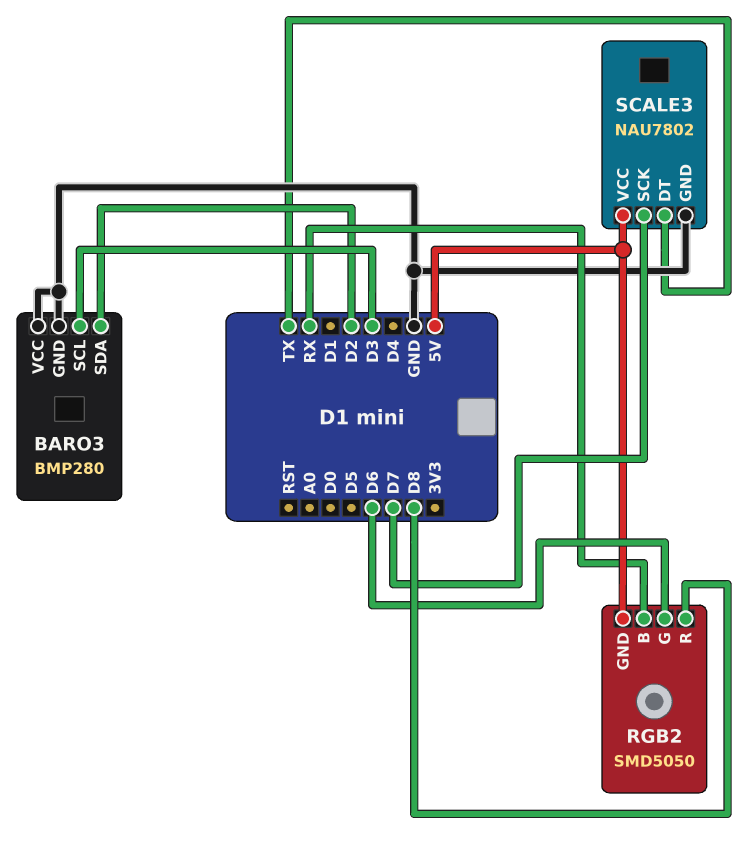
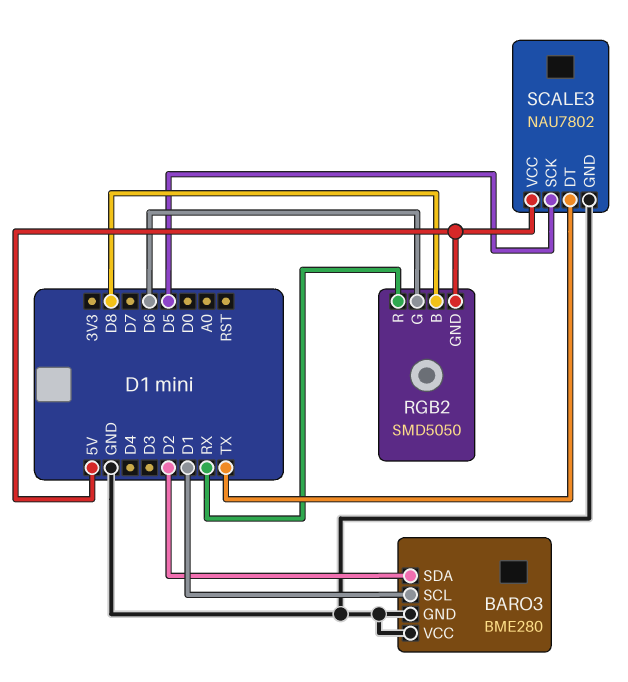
BARO3: BMP280 -> BME280
BARO3 pin SCL: D3 -> D1
RGB2 pin B: RX -> D8
RGB2 pin R: D8 -> RX
SCALE3 pin SCK: D7 -> D5

